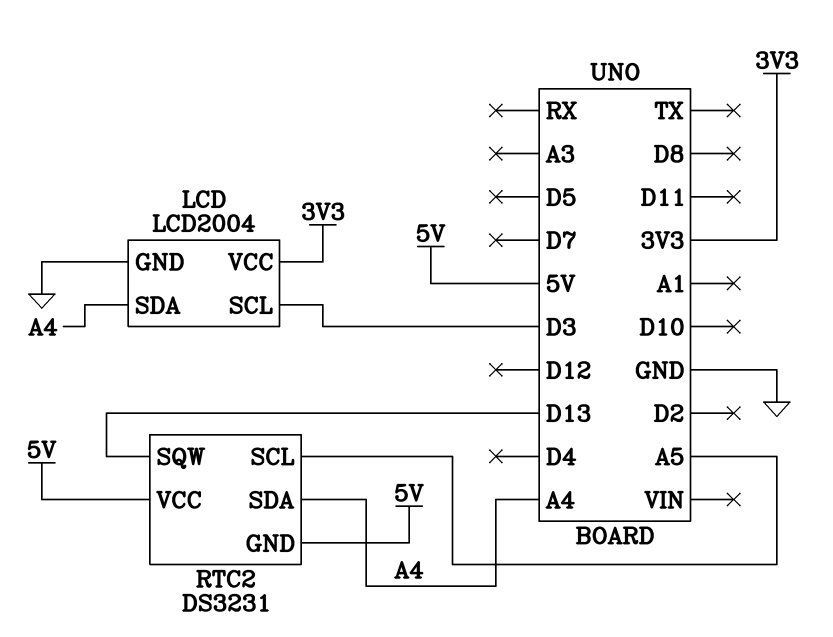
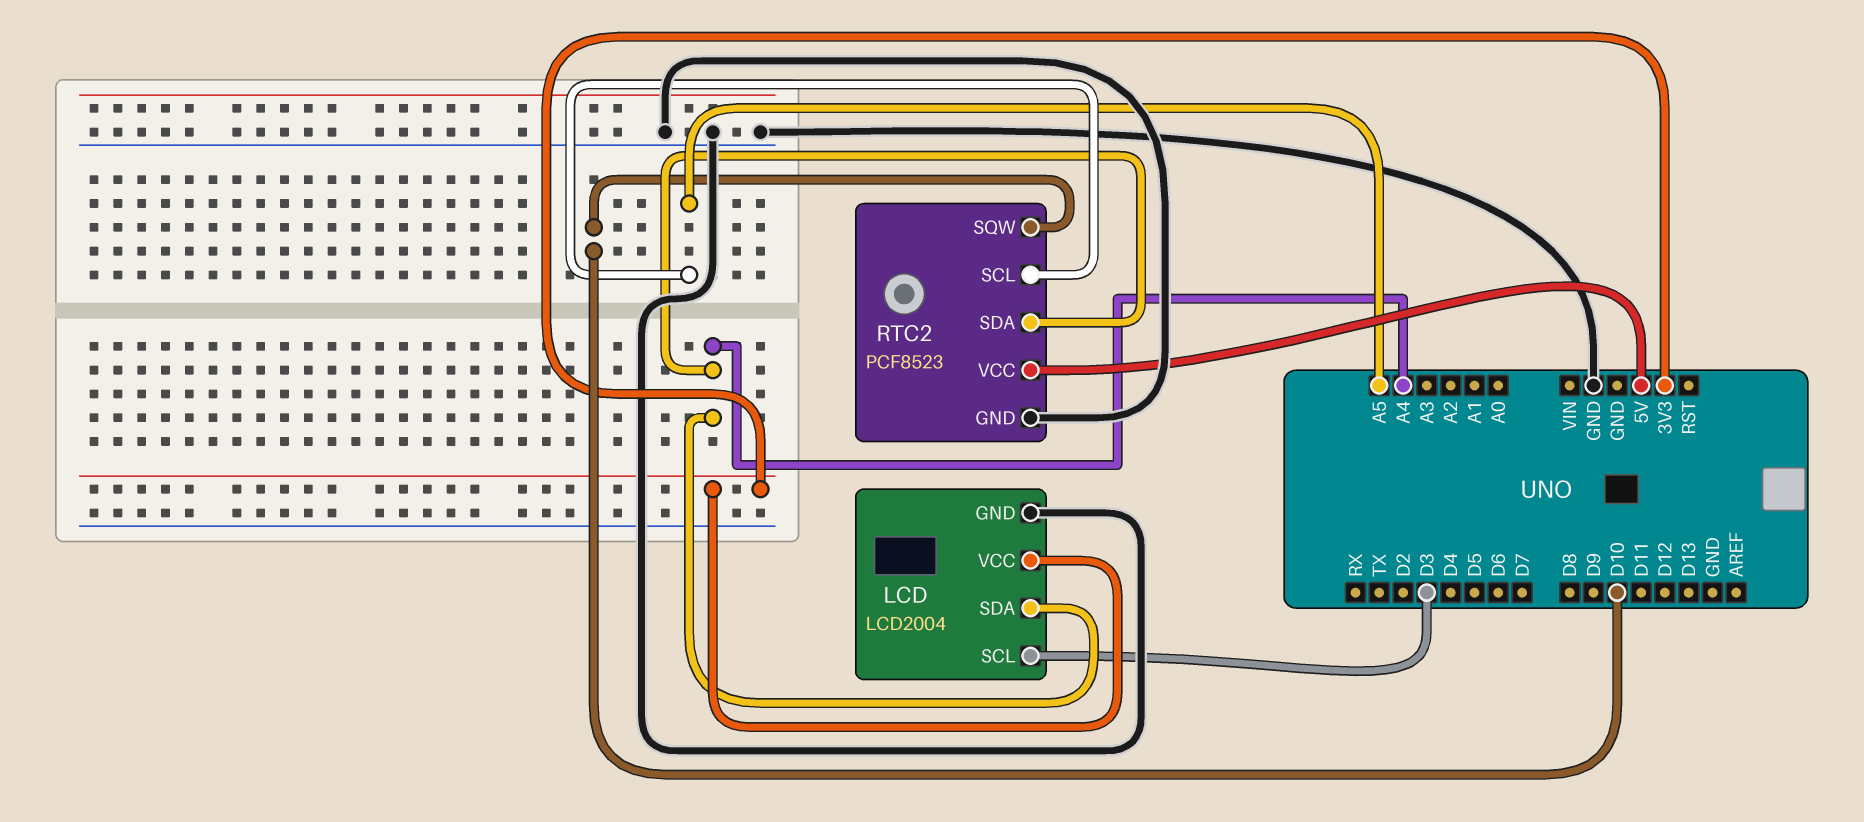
RTC2: DS3231 -> PCF8523
RTC2 pin GND: 5V -> GND
RTC2 pin SQW: D13 -> D10

